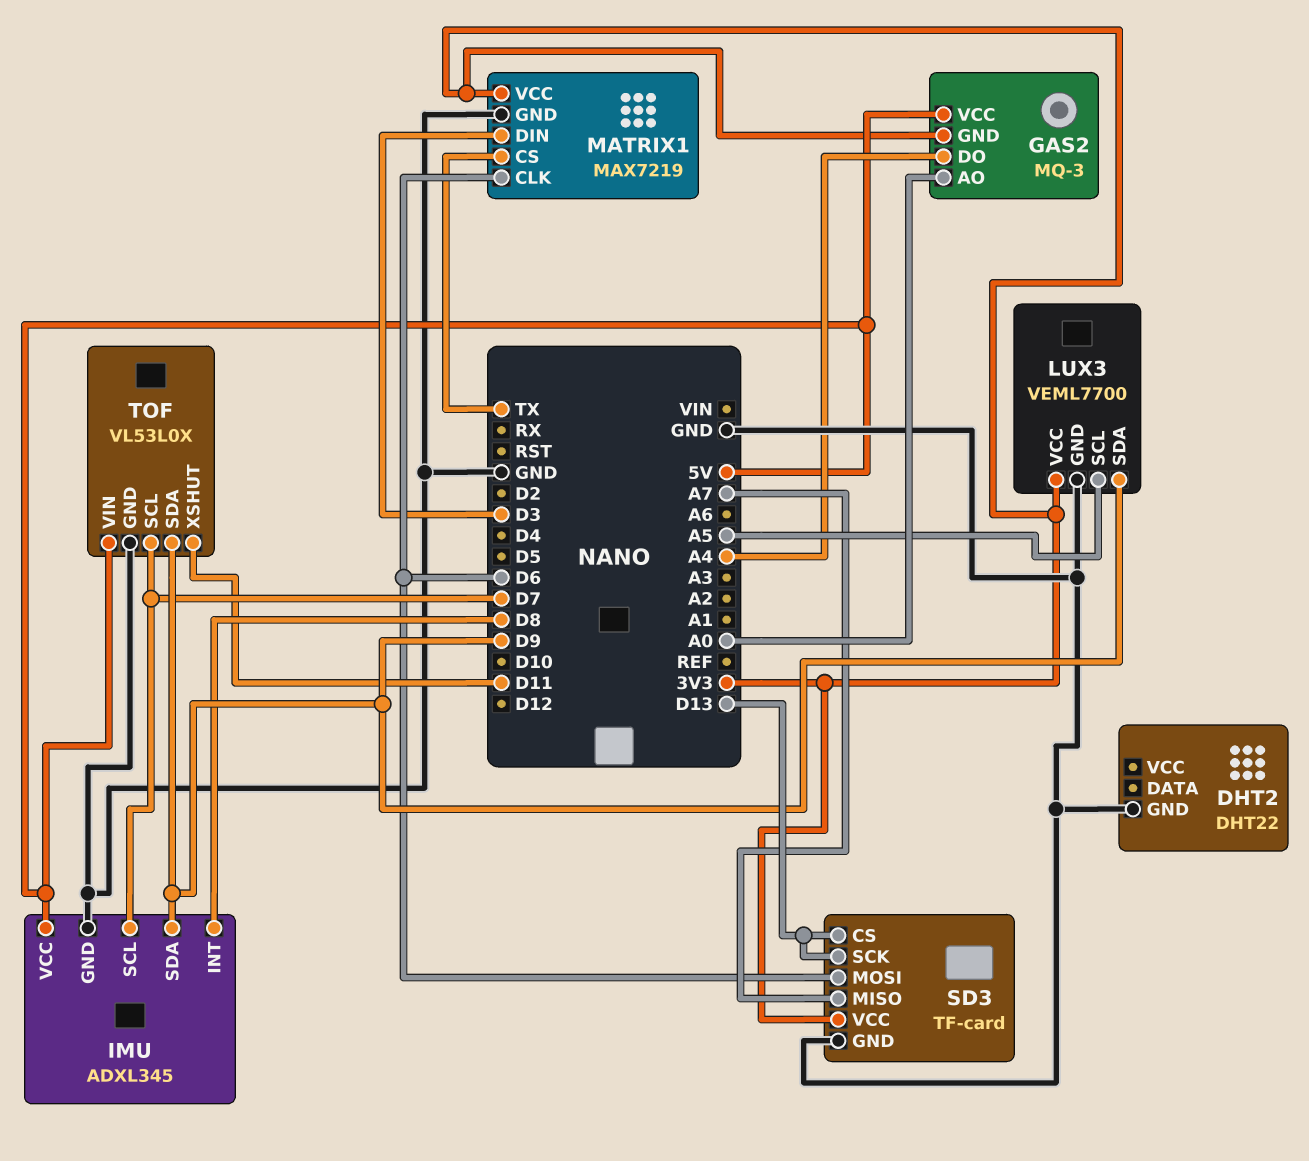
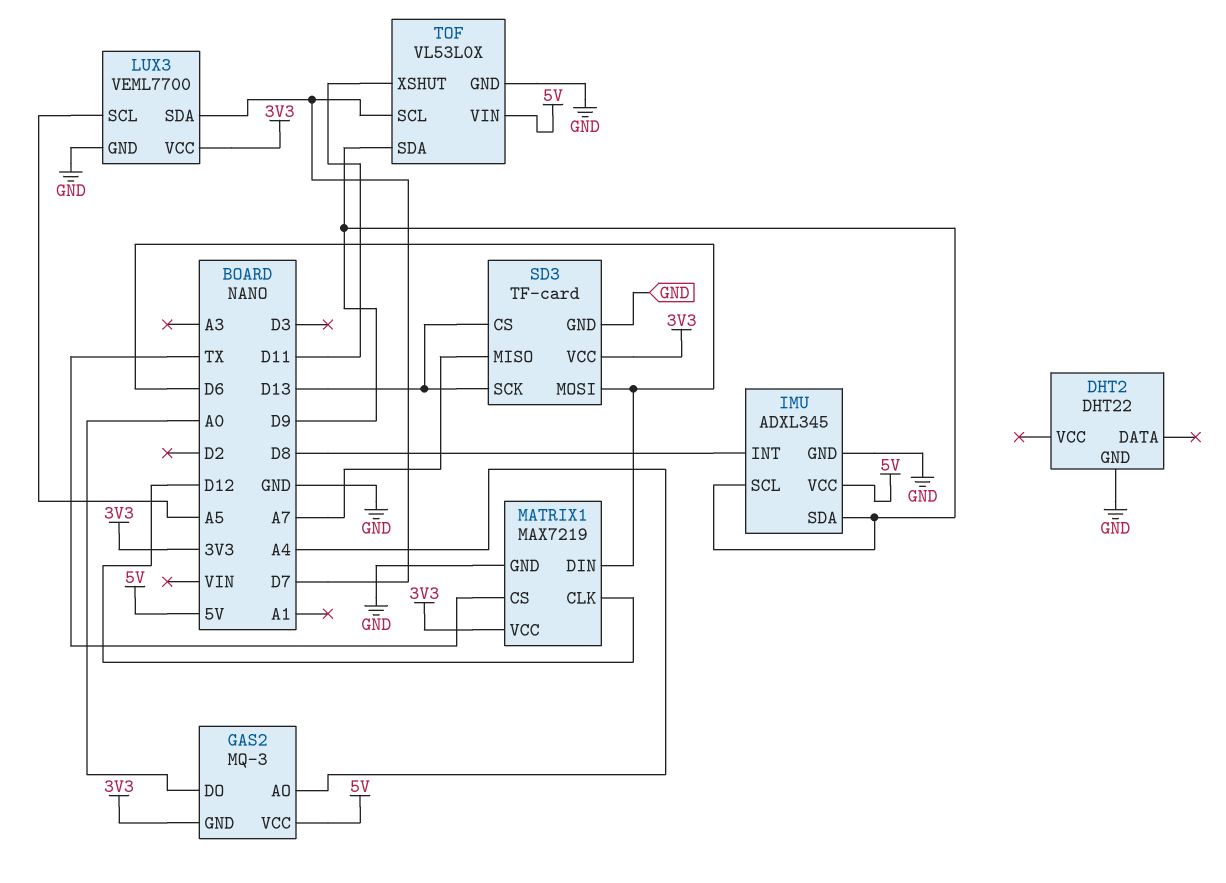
GAS2 pin AO: A0 -> A4
GAS2 pin DO: A4 -> A0
IMU pin SCL: D7 -> D9
LUX3 pin SDA: D9 -> D7
MATRIX1 pin CLK: D6 -> D12
MATRIX1 pin DIN: D3 -> D6

